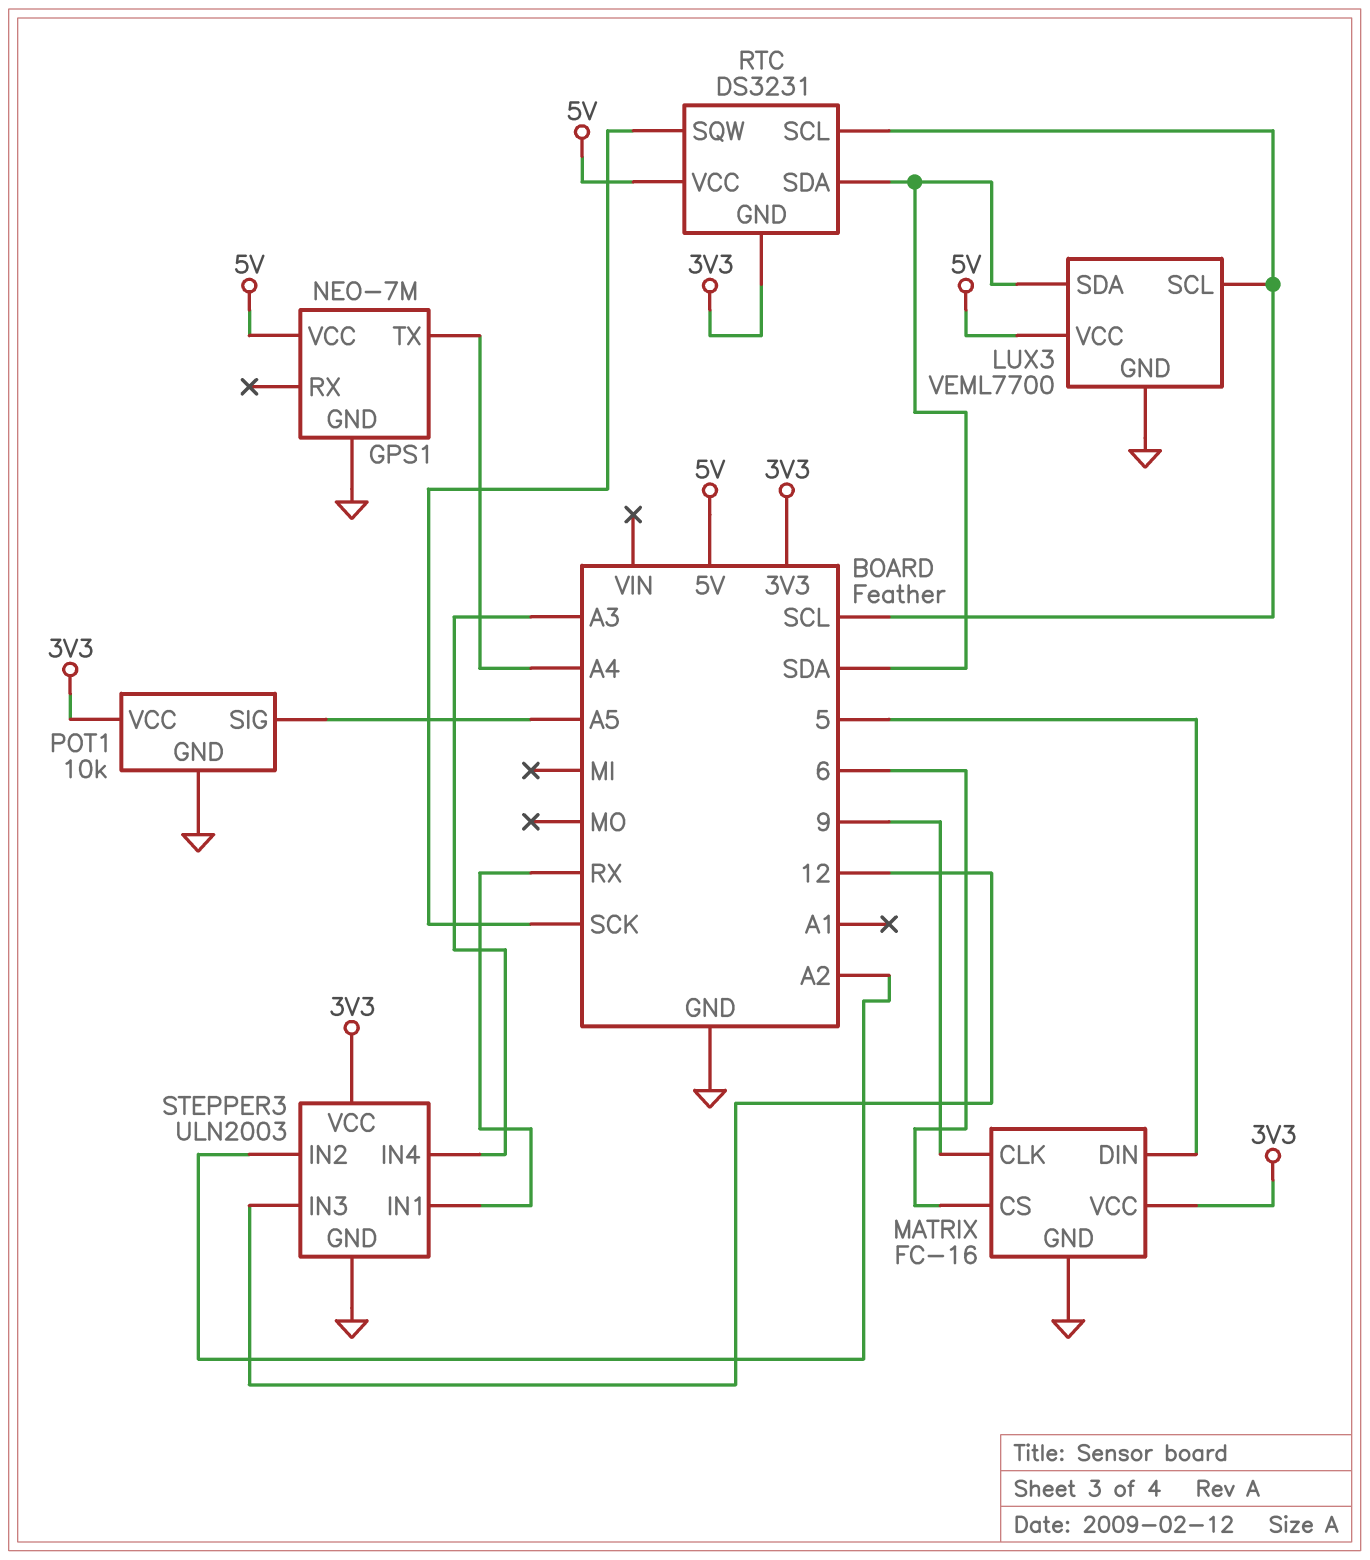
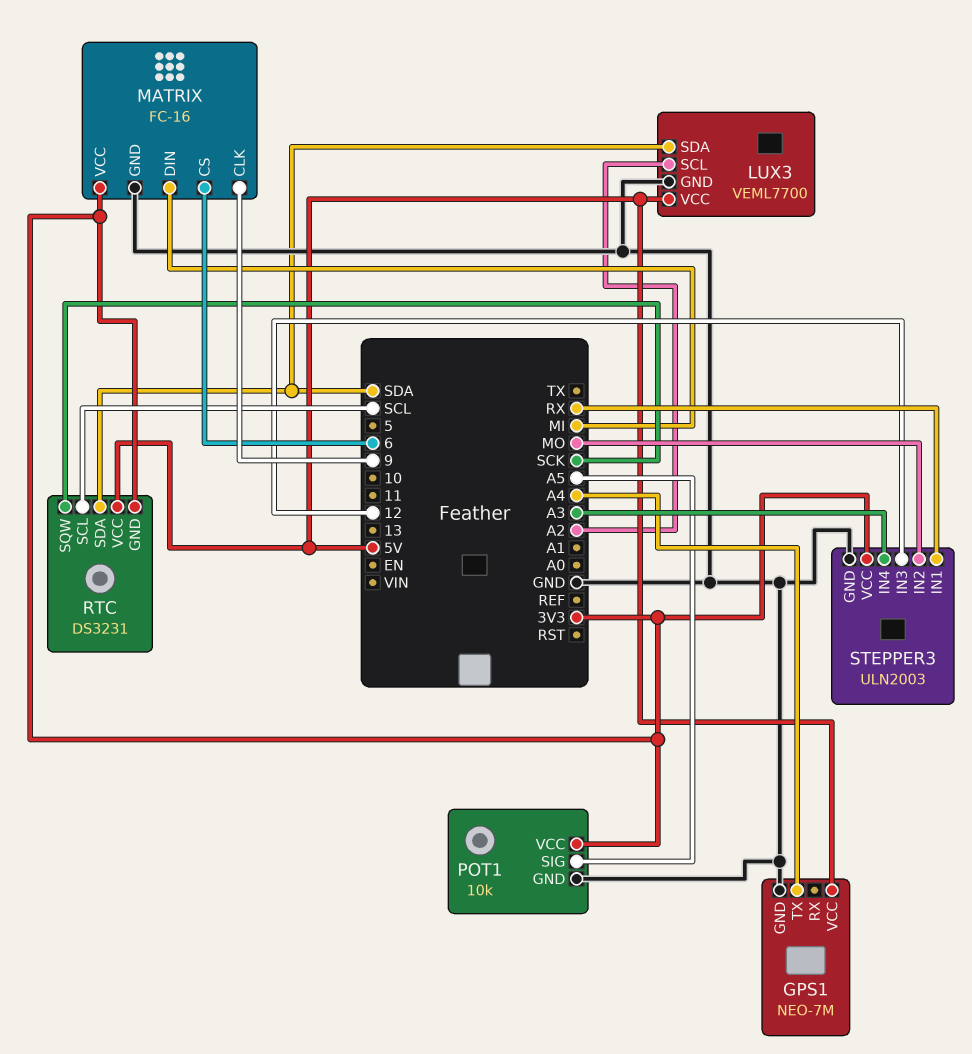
LUX3 pin SCL: SCL -> A2
MATRIX pin DIN: 5 -> MI
STEPPER3 pin IN2: A2 -> MO

